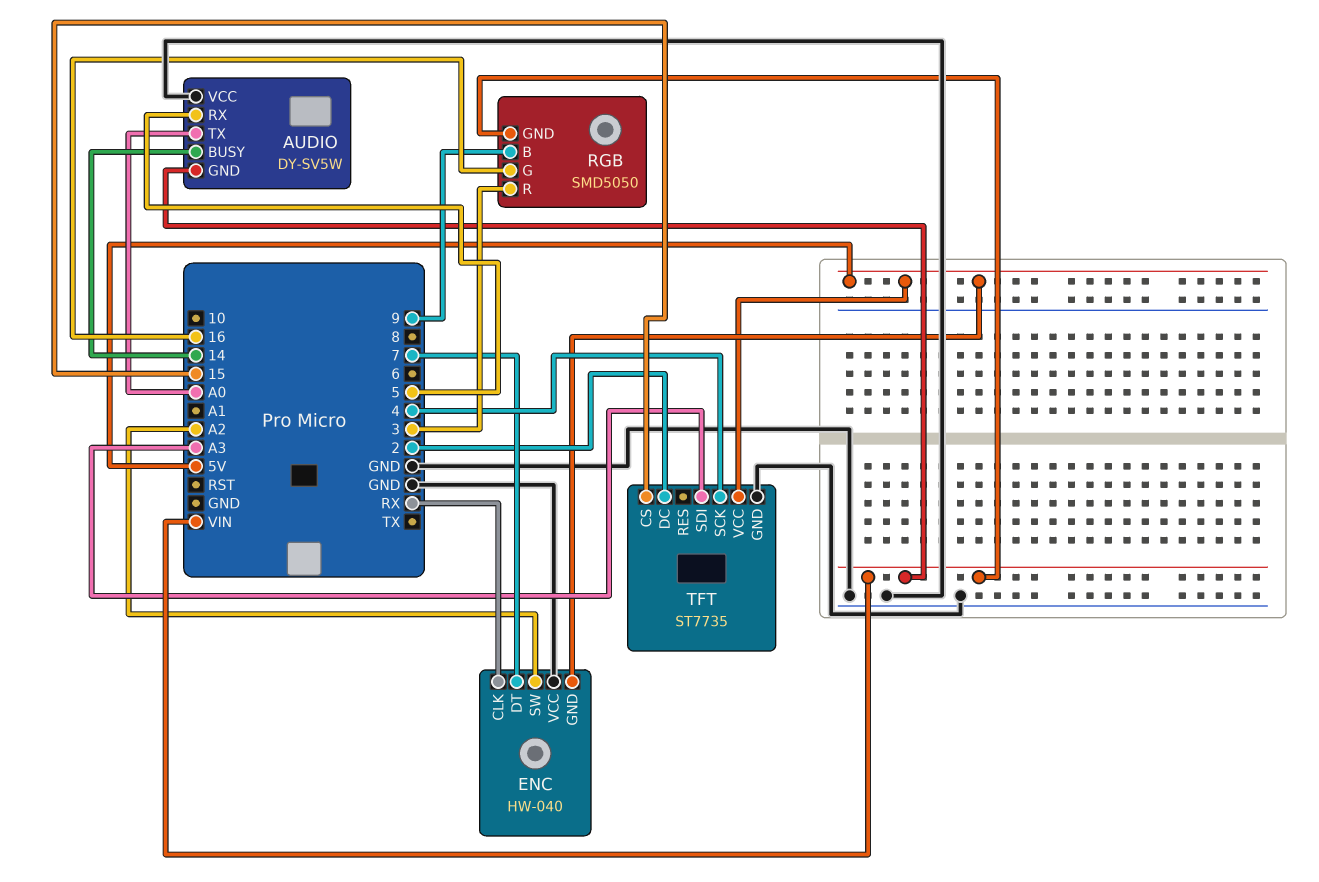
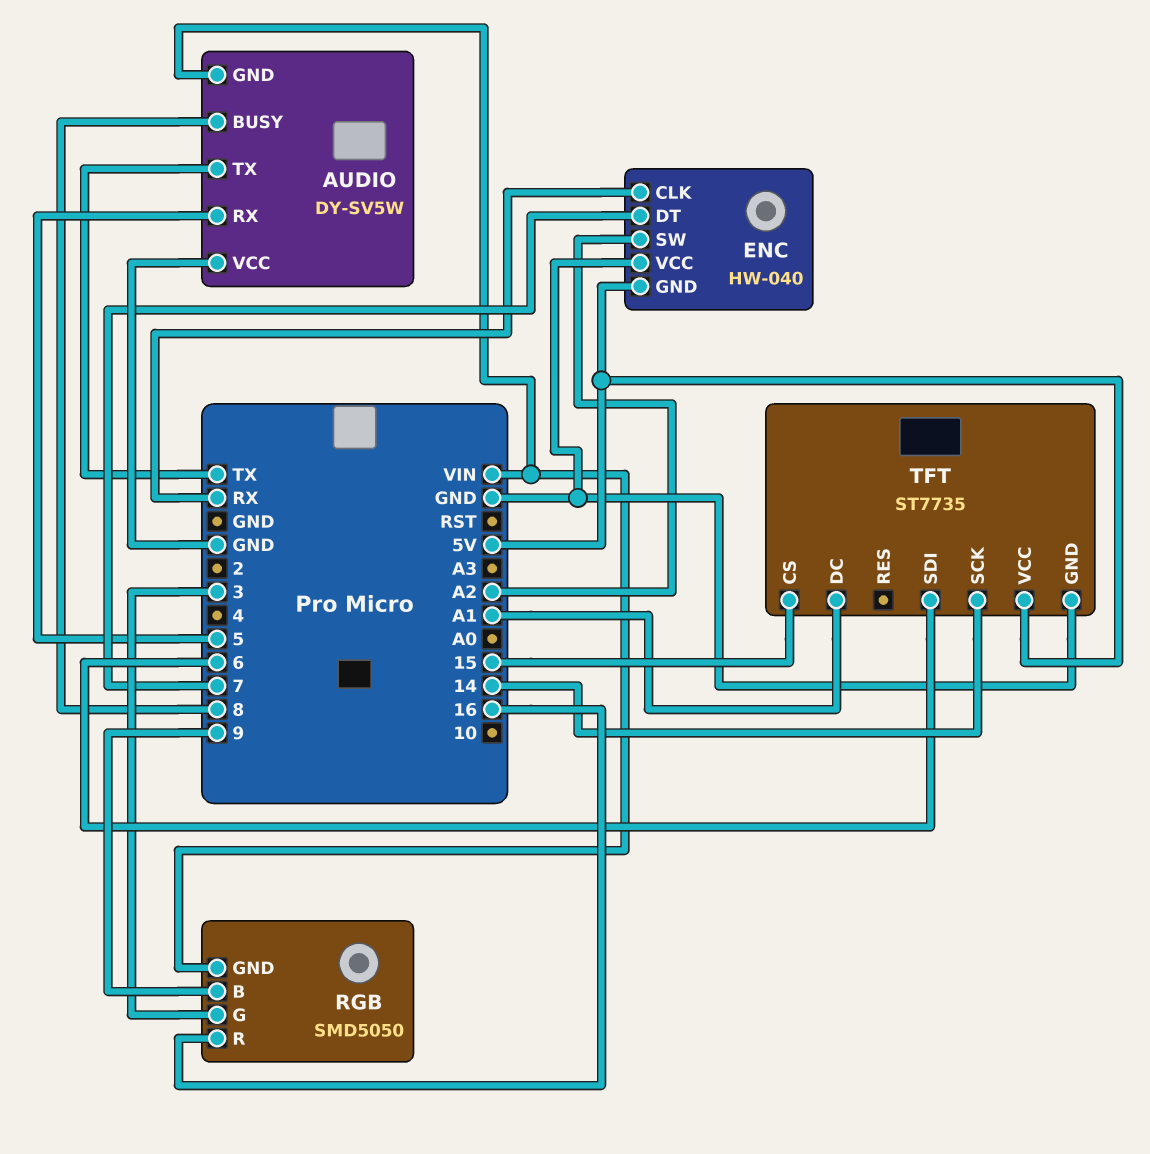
AUDIO pin BUSY: 14 -> 8
AUDIO pin TX: A0 -> TX
RGB pin G: 16 -> 3
RGB pin R: 3 -> 16
TFT pin DC: 2 -> A1
TFT pin SCK: 4 -> 14
TFT pin SDI: A3 -> 6

